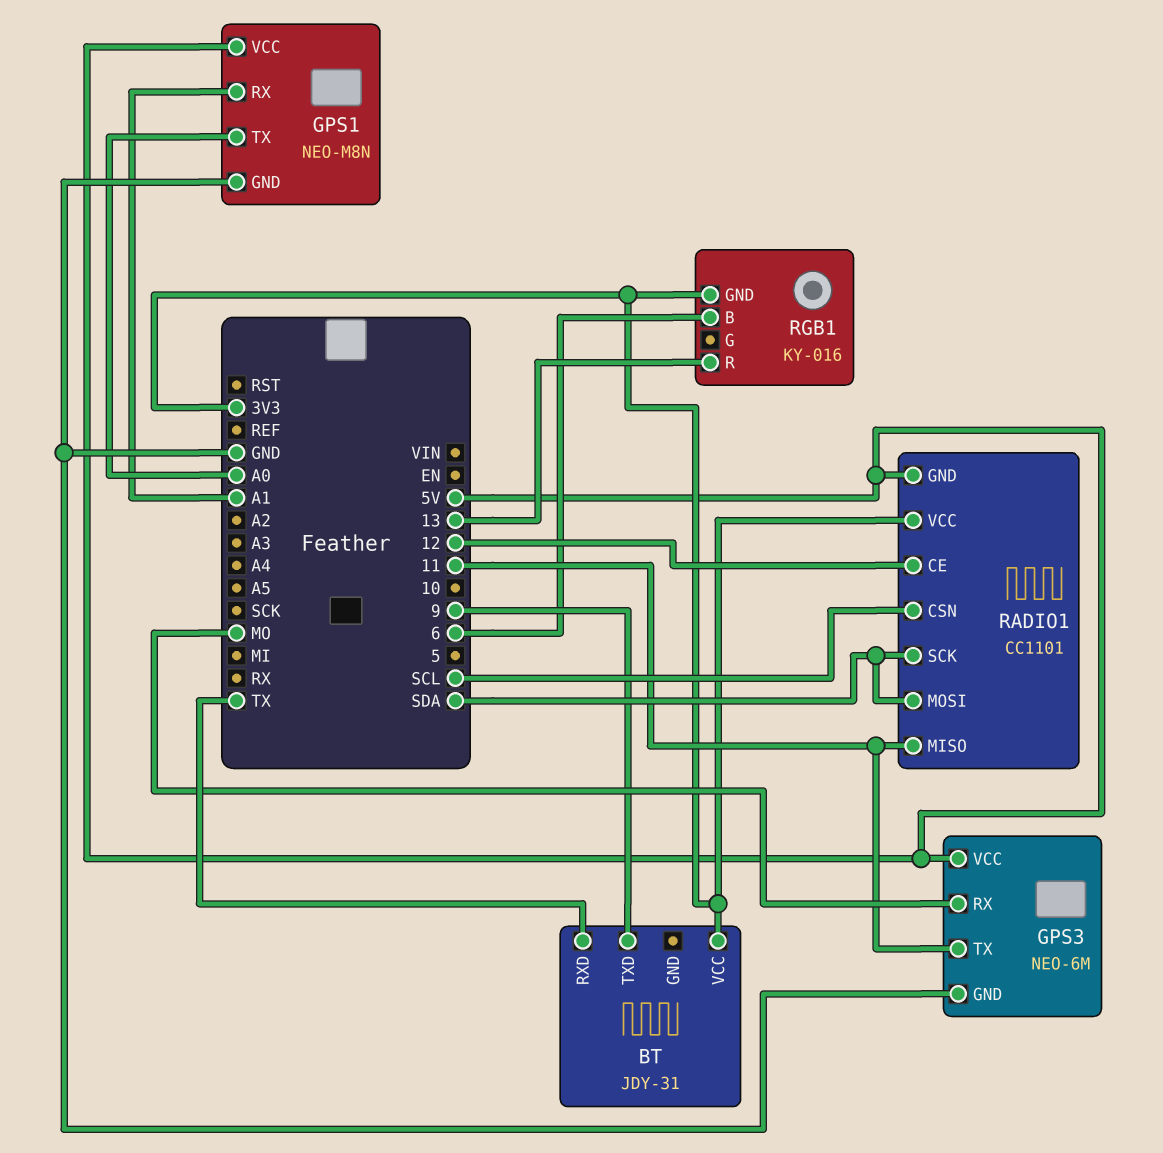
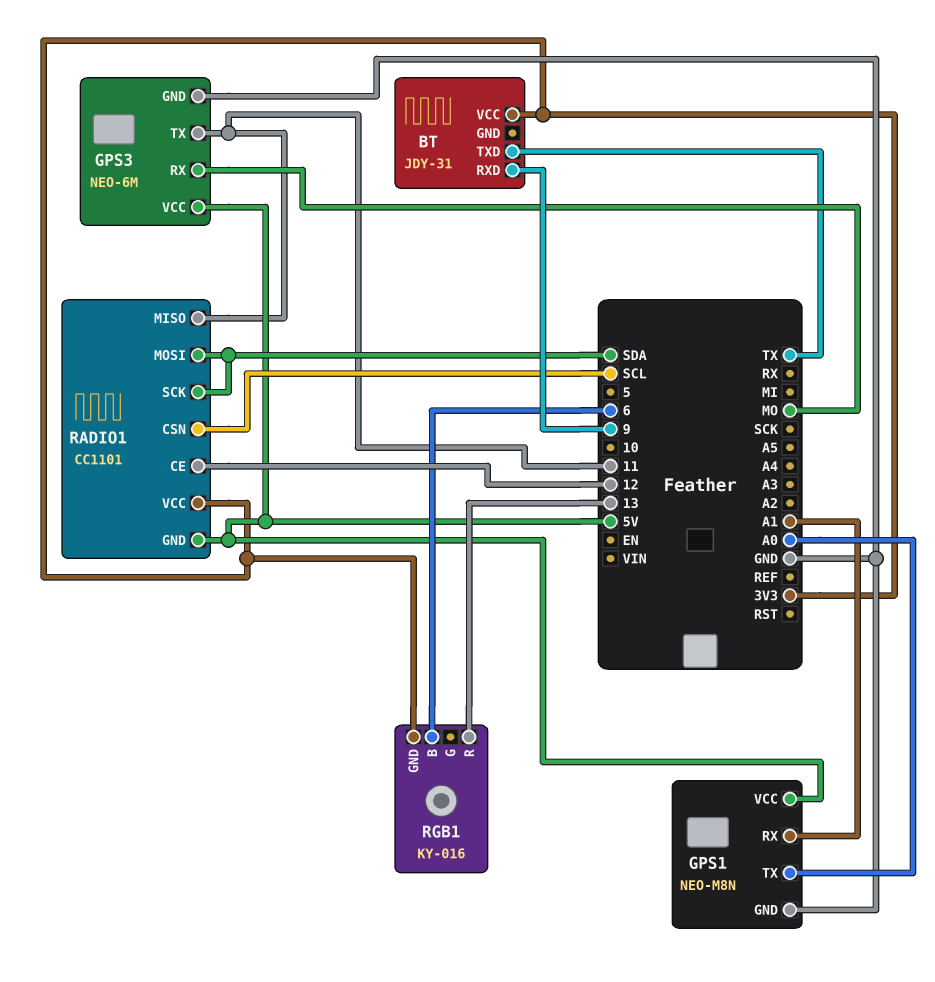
BT pin RXD: TX -> 9
BT pin TXD: 9 -> TX

